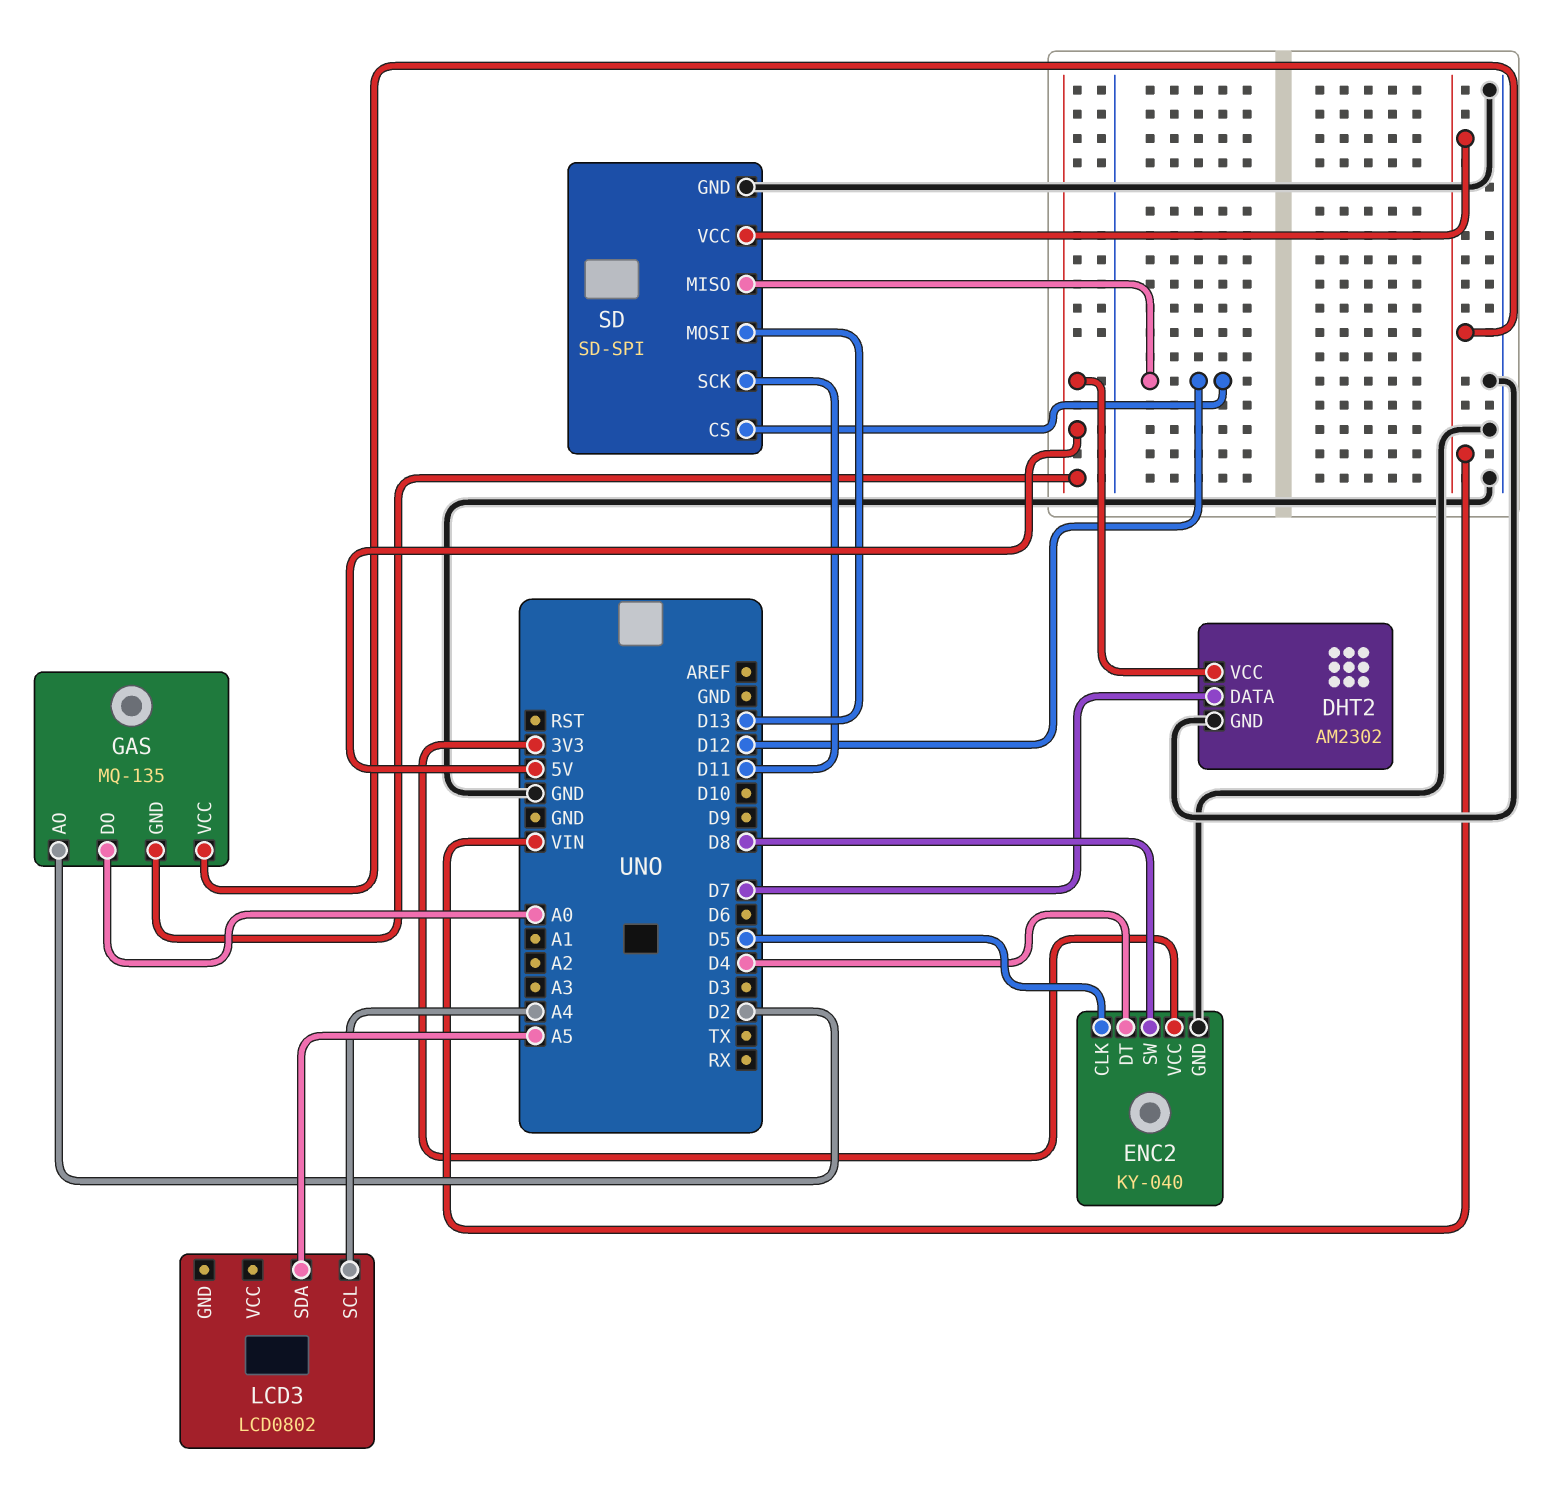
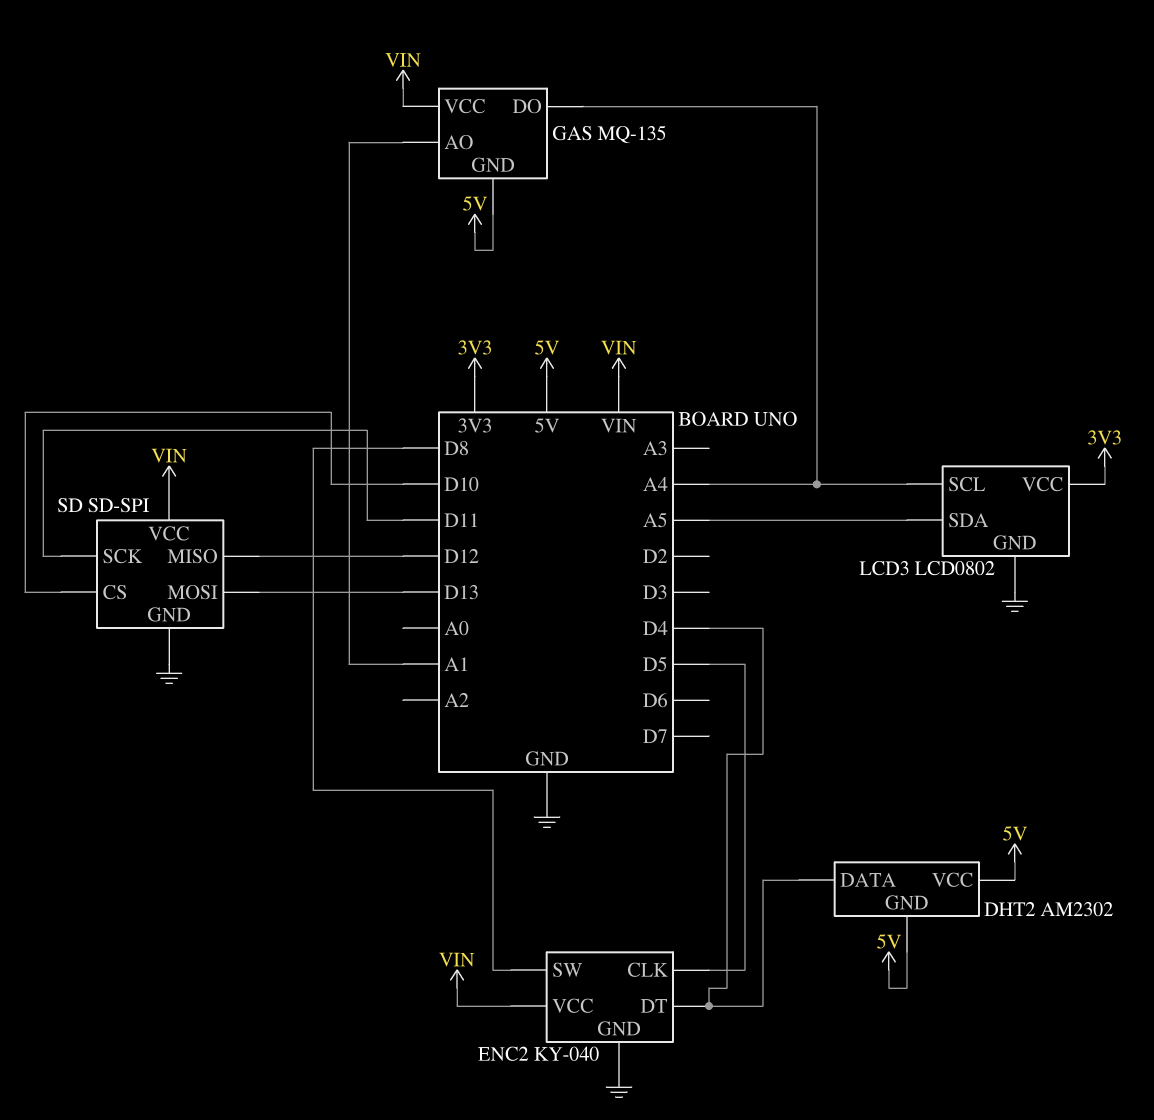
DHT2 pin DATA: D7 -> D4
DHT2 pin GND: GND -> 5V
ENC2 pin VCC: 3V3 -> VIN
GAS pin AO: D2 -> A1
GAS pin DO: A0 -> A4
LCD3 pin GND: none -> GND
LCD3 pin VCC: none -> 3V3
SD pin CS: D12 -> D10

